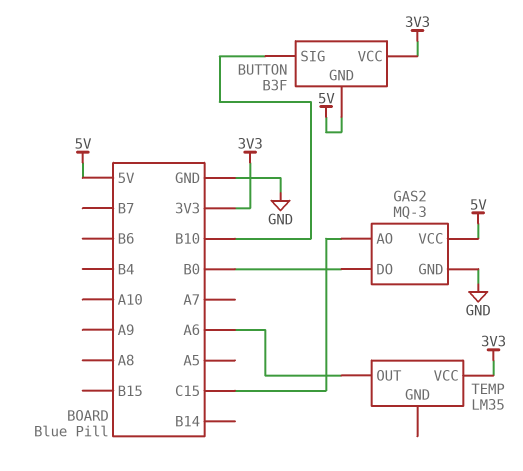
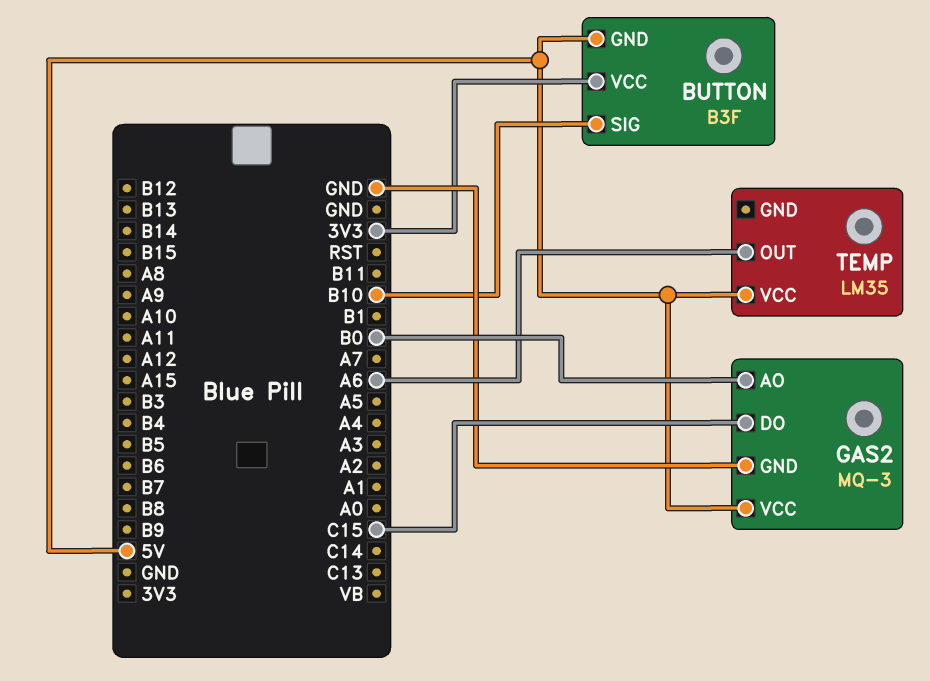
GAS2 pin AO: C15 -> B0
GAS2 pin DO: B0 -> C15
TEMP pin VCC: 3V3 -> 5V

